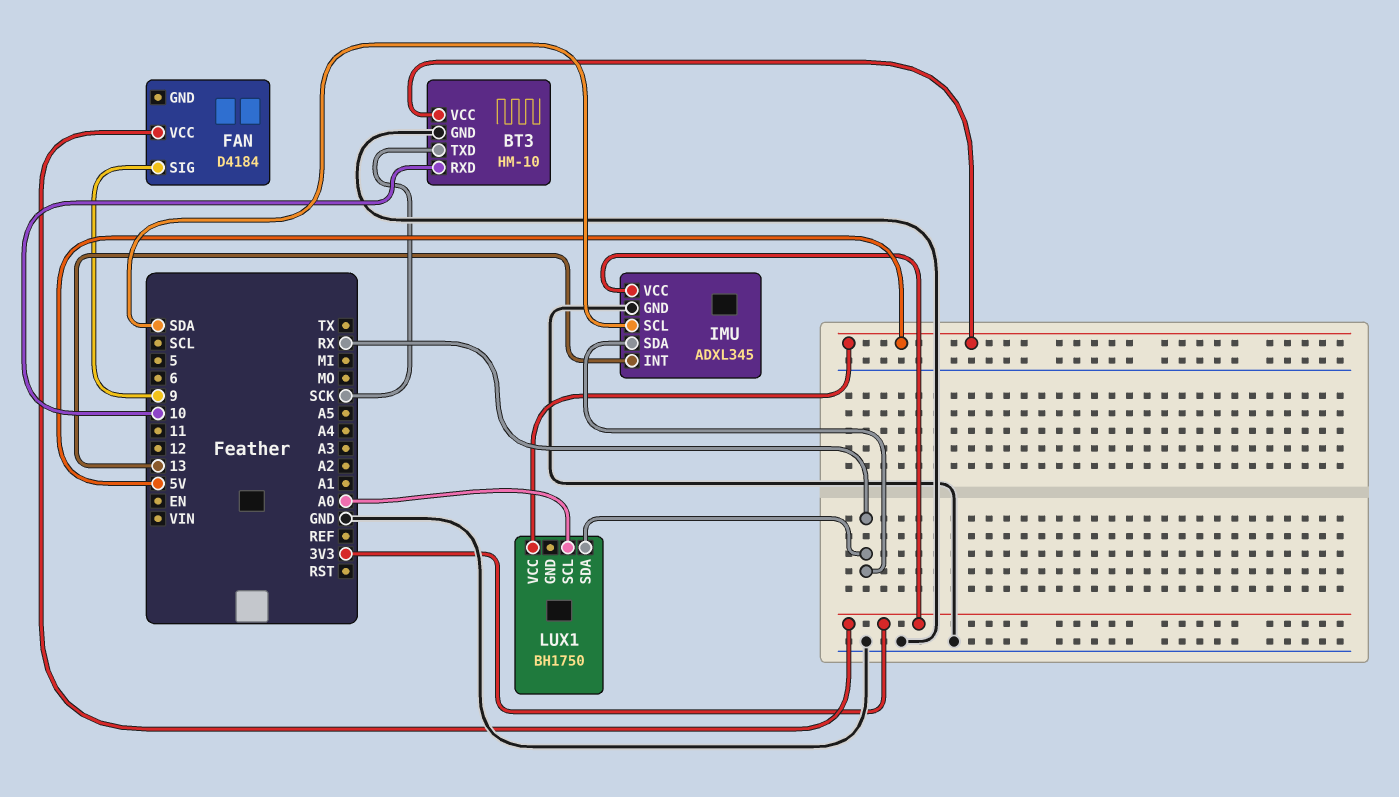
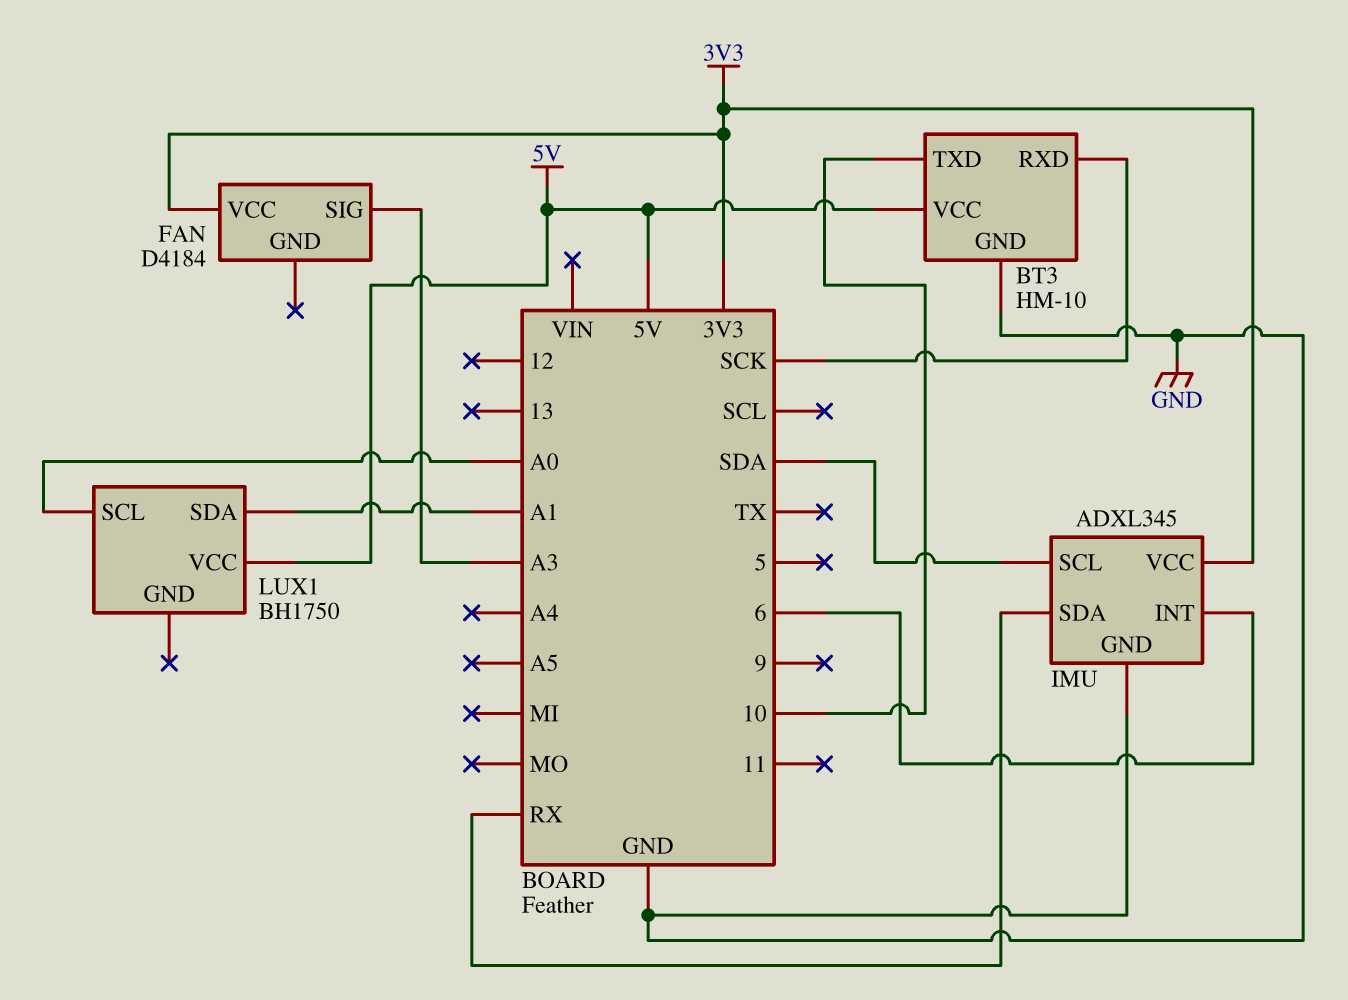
BT3 pin RXD: 10 -> SCK
BT3 pin TXD: SCK -> 10
FAN pin SIG: 9 -> A3
IMU pin INT: 13 -> 6
LUX1 pin SDA: RX -> A1

